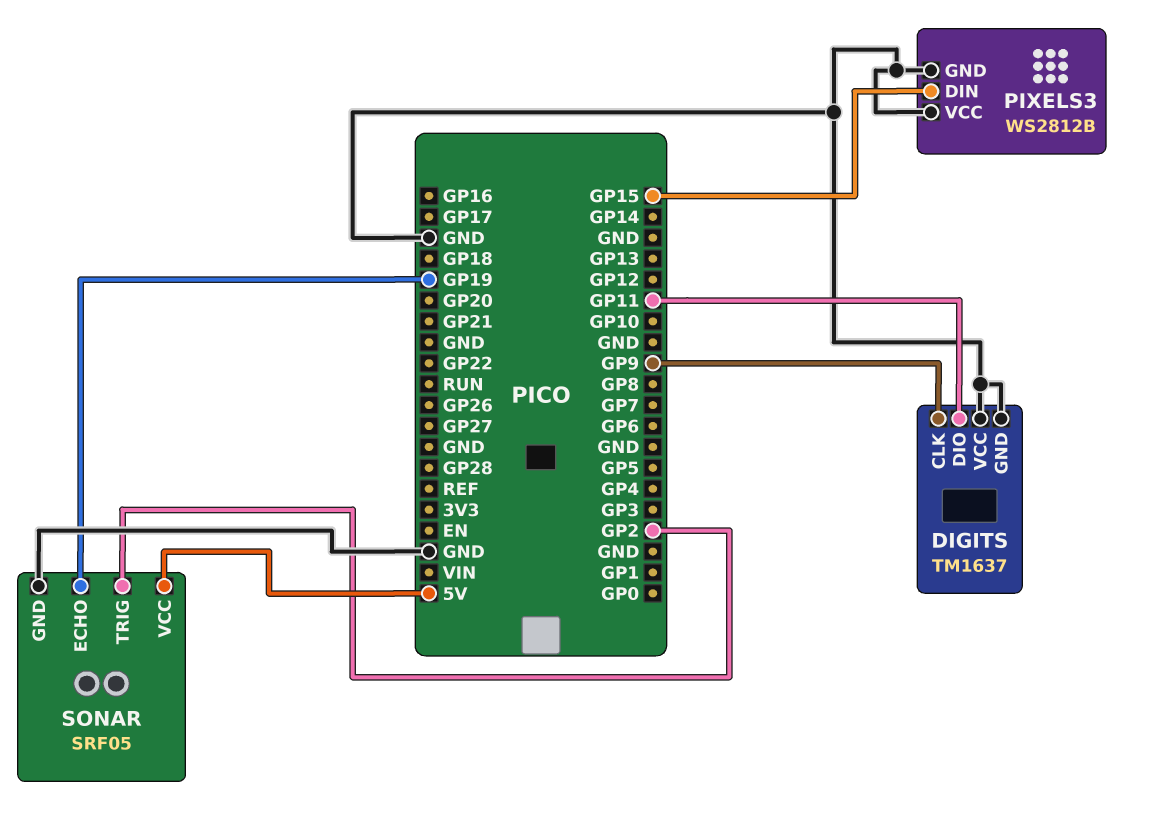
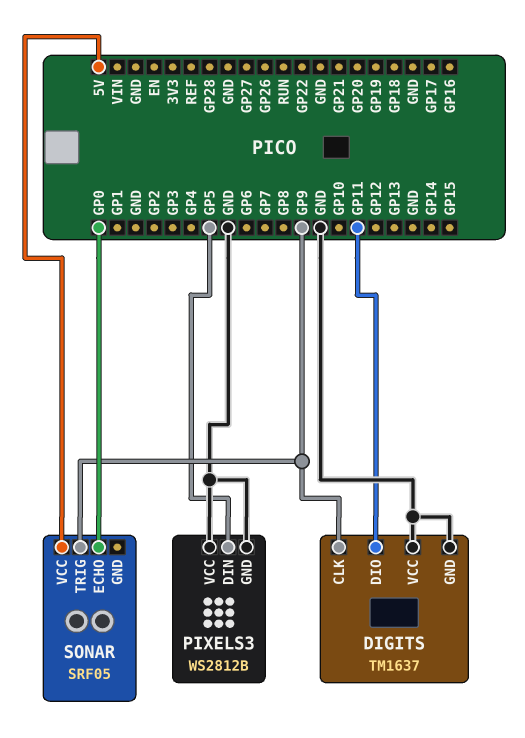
PIXELS3 pin DIN: GP15 -> GP5
SONAR pin ECHO: GP19 -> GP0
SONAR pin GND: GND -> none
SONAR pin TRIG: GP2 -> GP9

